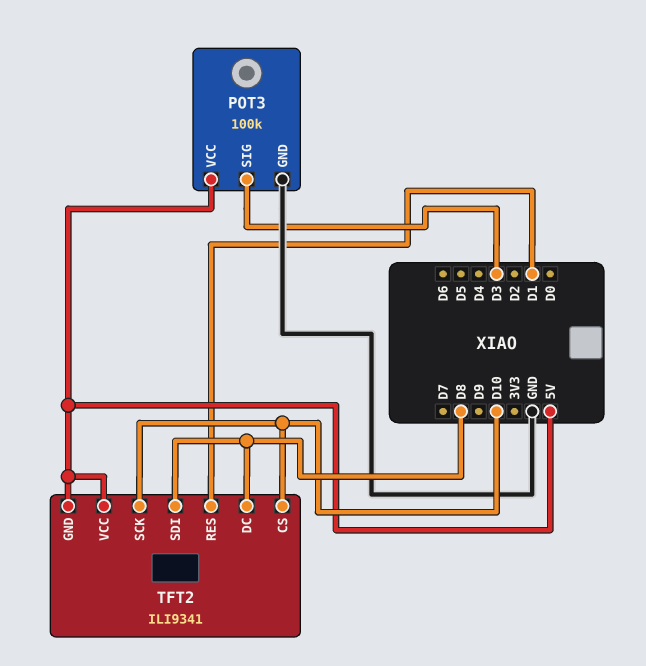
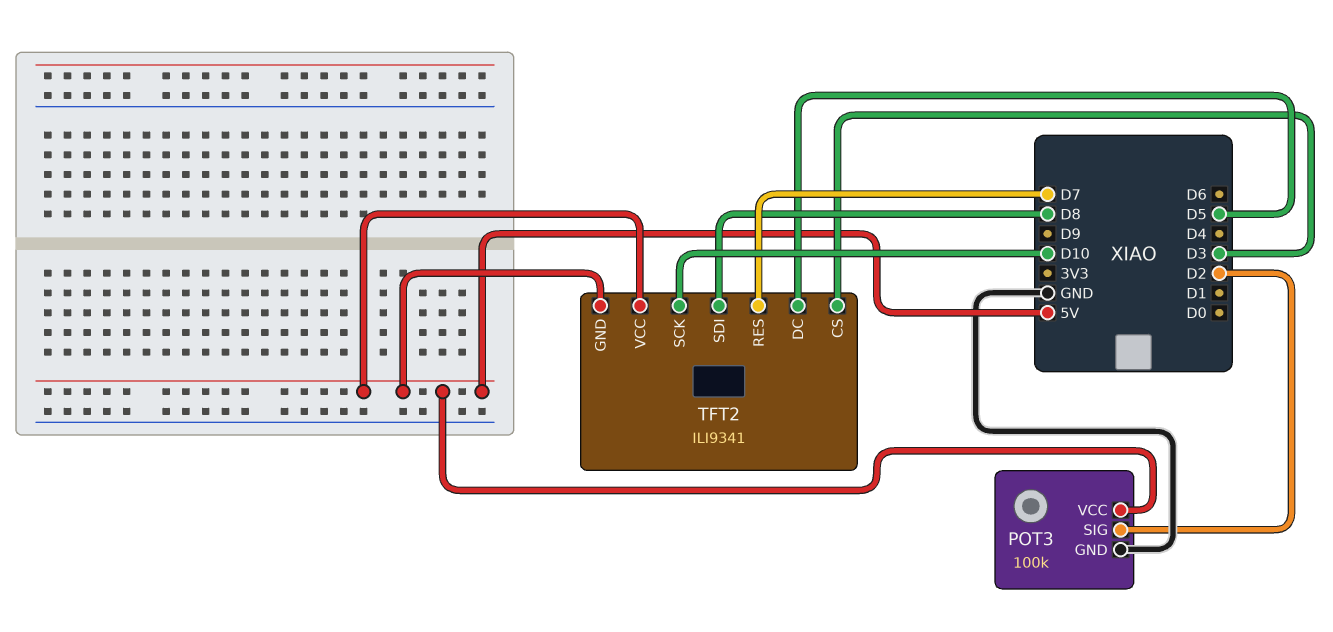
POT3 pin SIG: D3 -> D2
TFT2 pin CS: D10 -> D3
TFT2 pin DC: D8 -> D5
TFT2 pin RES: D1 -> D7

